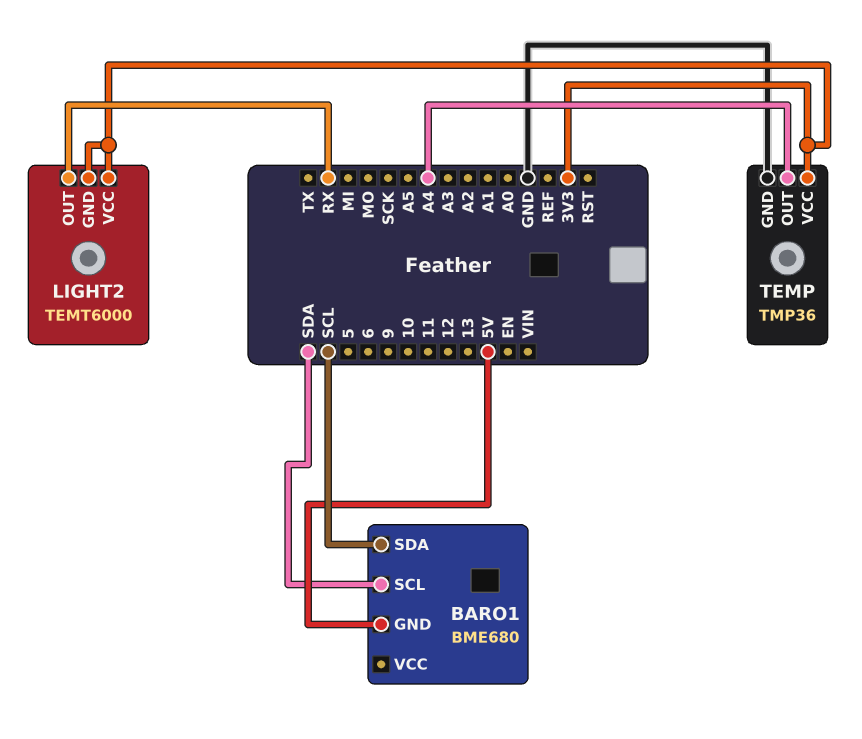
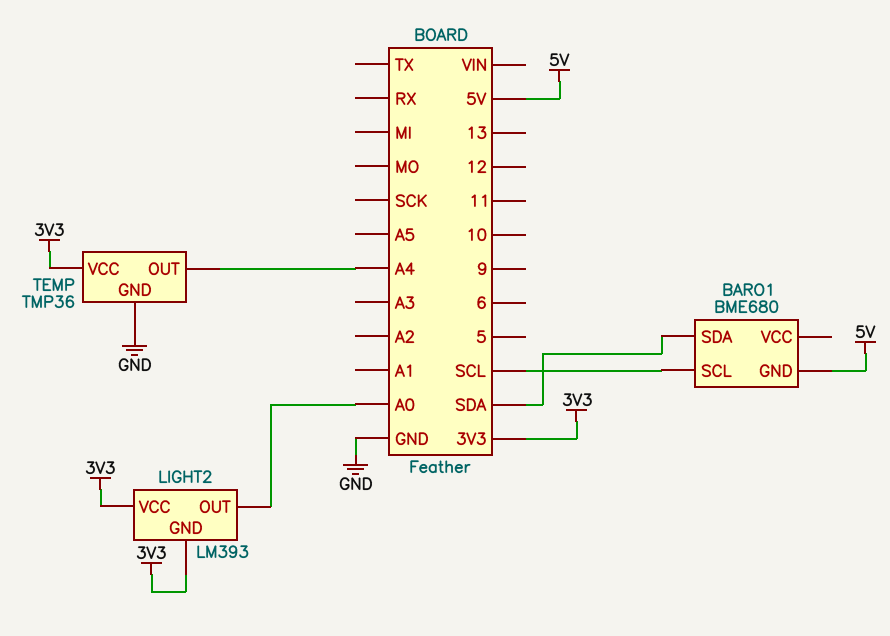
BARO1 pin SCL: SDA -> SCL
BARO1 pin SDA: SCL -> SDA
LIGHT2: TEMT6000 -> LM393
LIGHT2 pin OUT: RX -> A0

